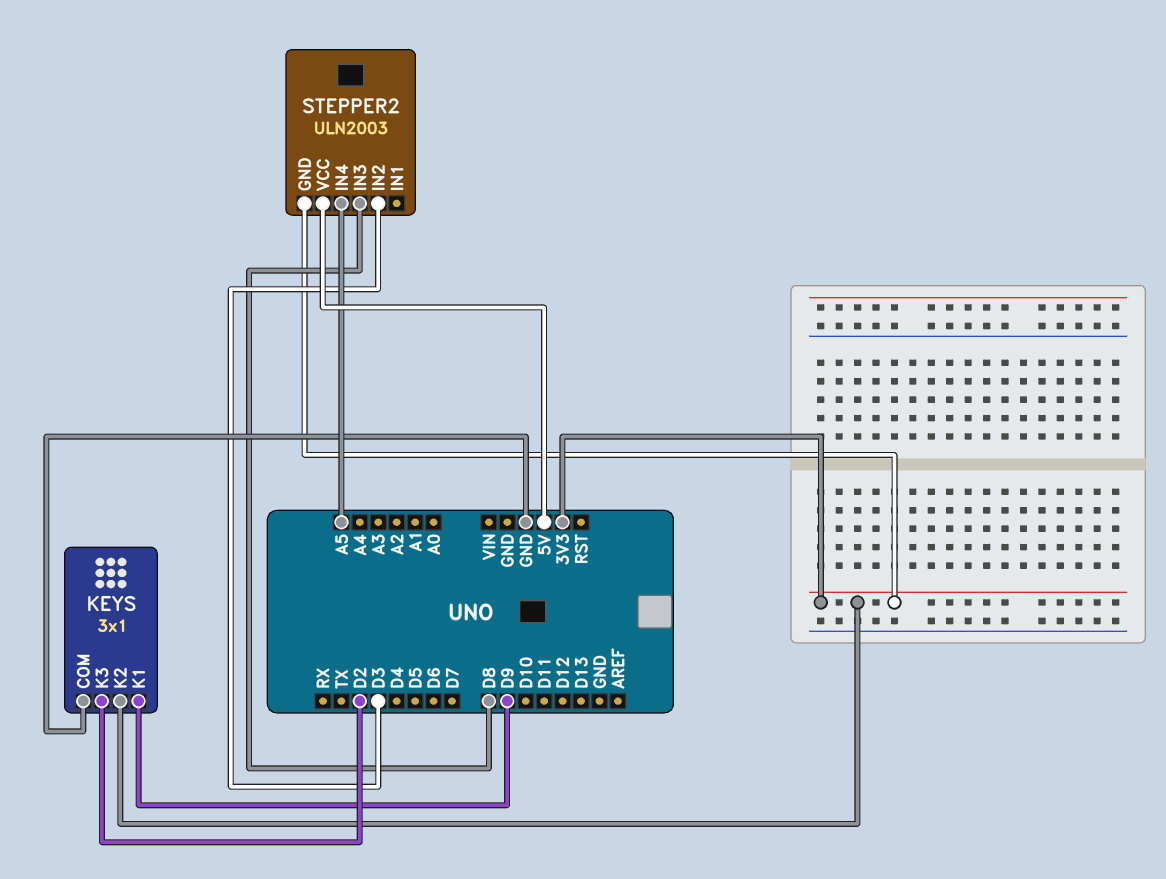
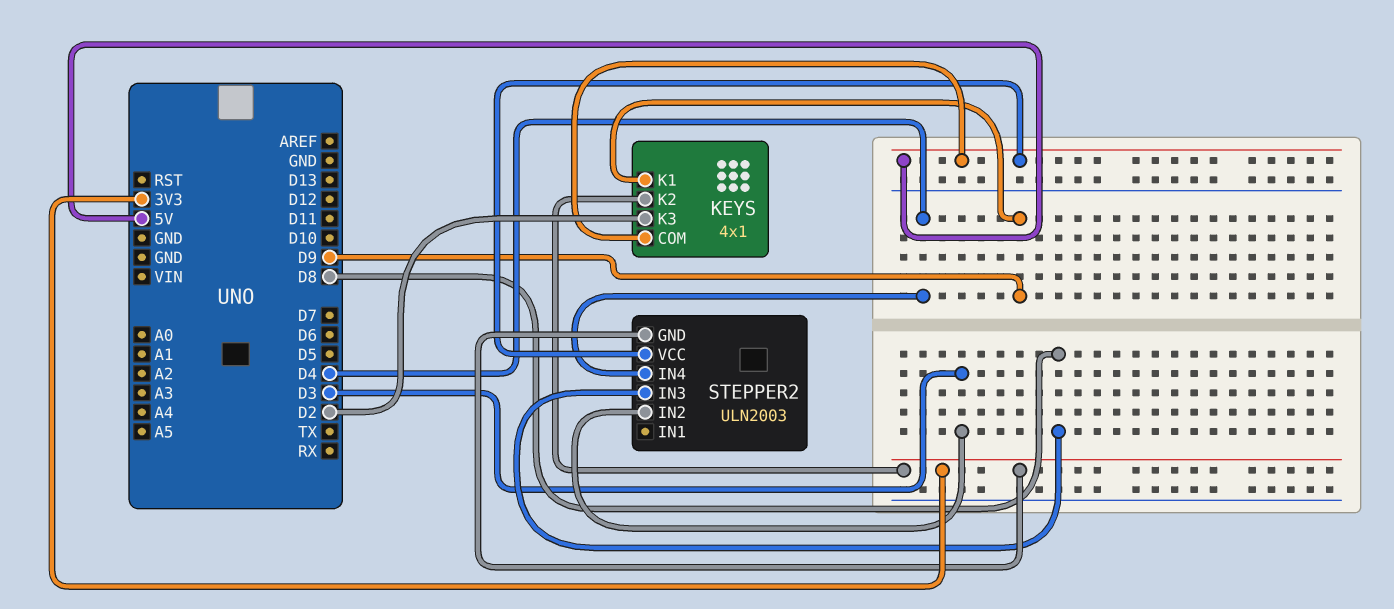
KEYS: 3x1 -> 4x1
KEYS pin COM: GND -> 5V
STEPPER2 pin IN4: A5 -> D4

